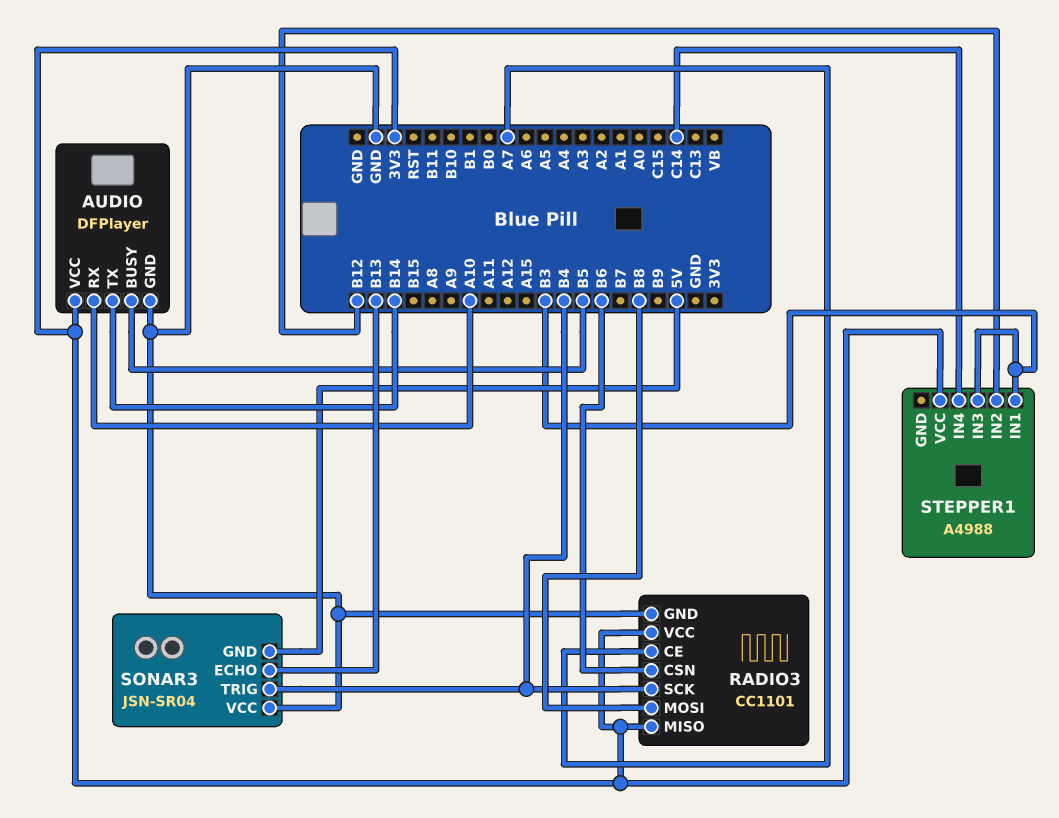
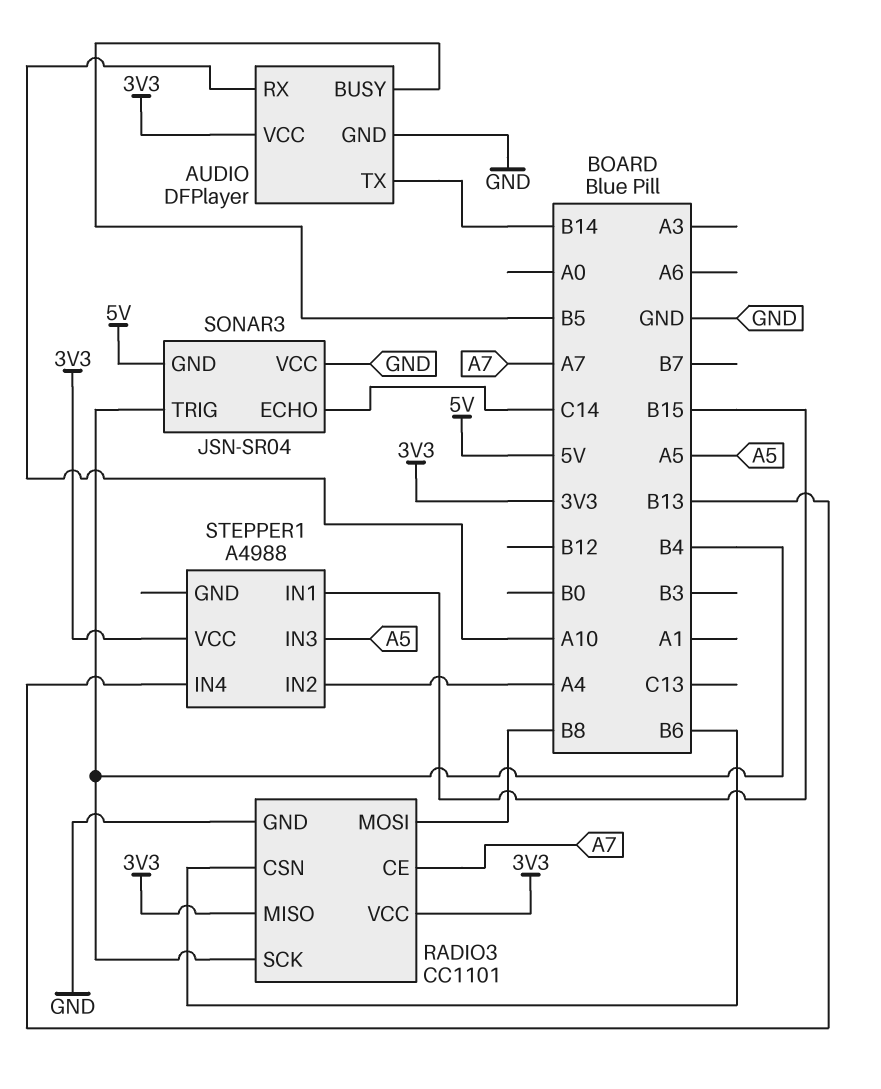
SONAR3 pin ECHO: B13 -> C14
STEPPER1 pin IN1: B3 -> B15
STEPPER1 pin IN2: B12 -> A4
STEPPER1 pin IN3: B3 -> A5
STEPPER1 pin IN4: C14 -> B13

